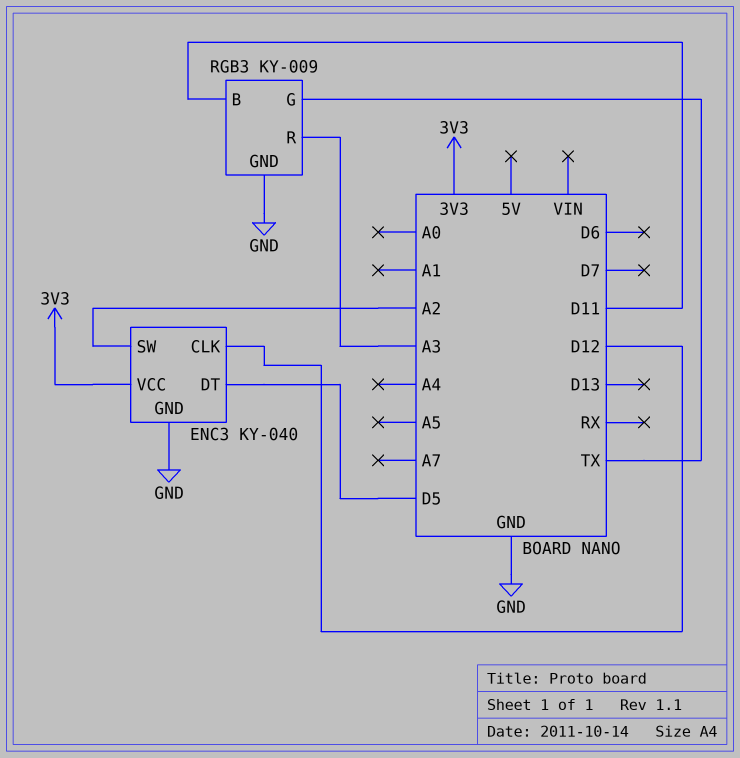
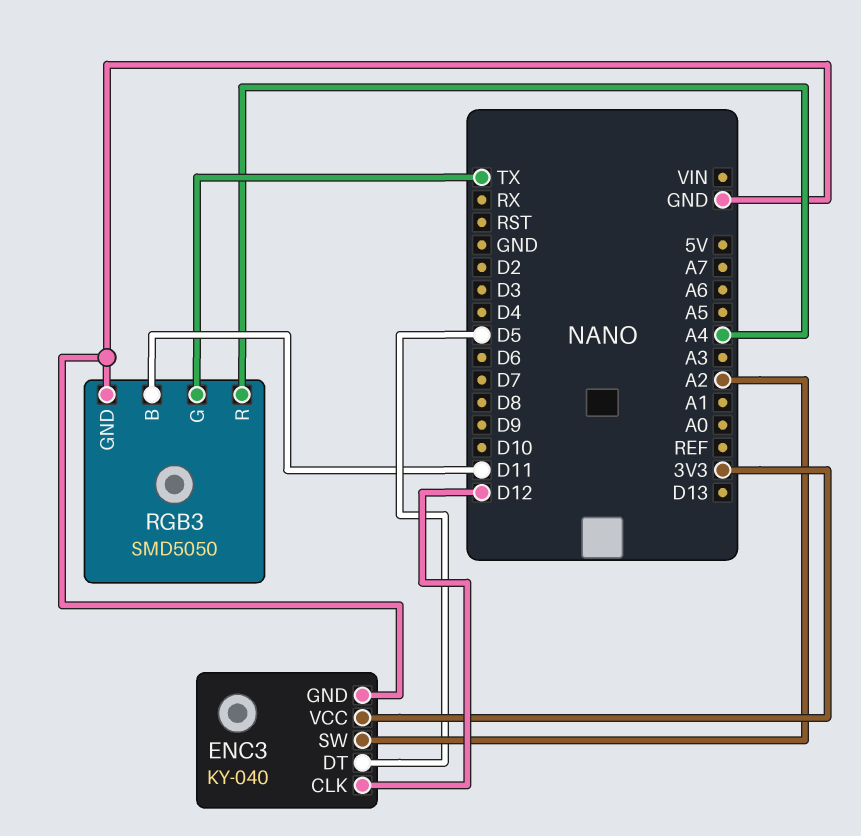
RGB3: KY-009 -> SMD5050
RGB3 pin R: A3 -> A4

